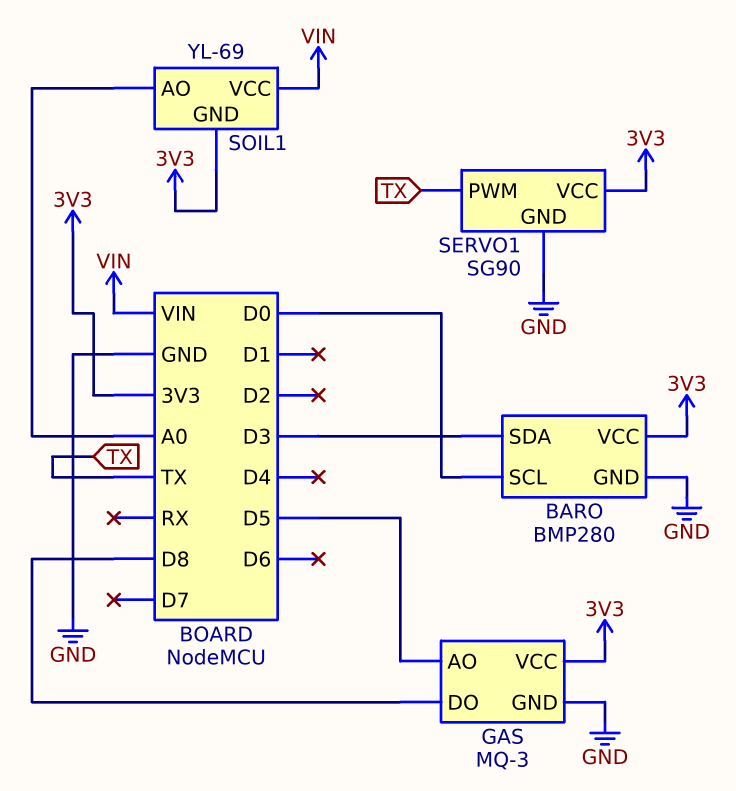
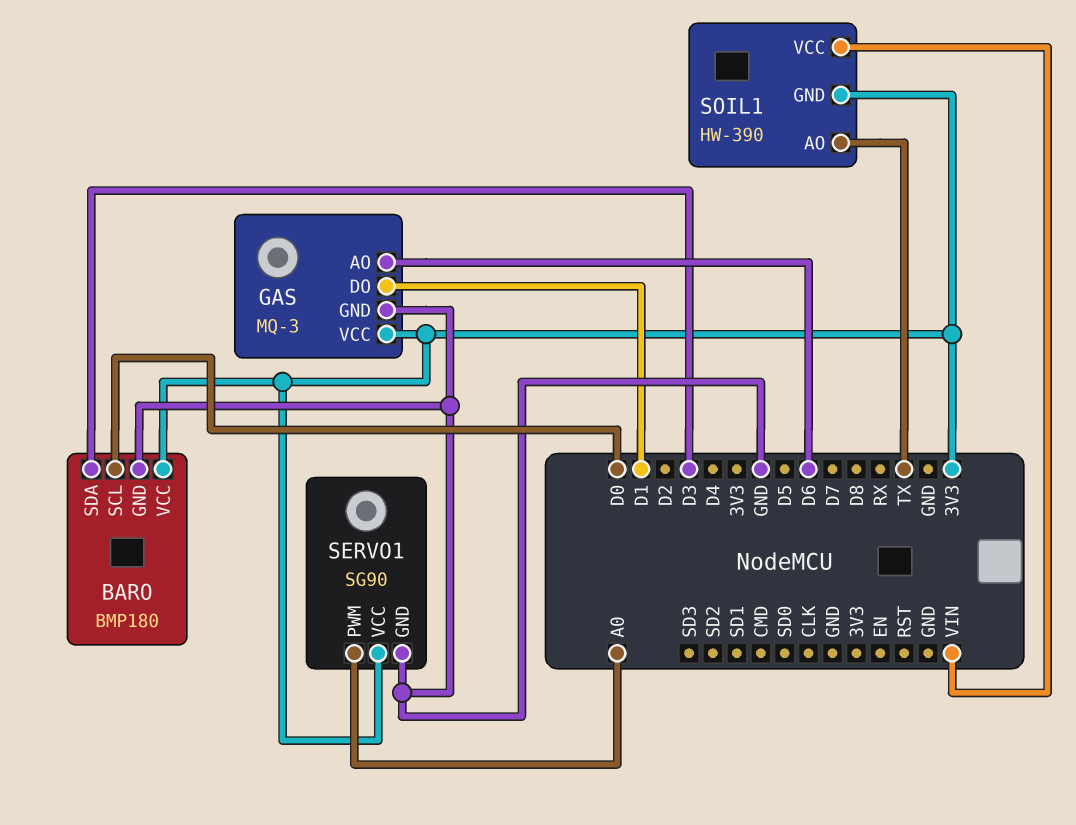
BARO: BMP280 -> BMP180
GAS pin AO: D5 -> D6
GAS pin DO: D8 -> D1
SERVO1 pin PWM: TX -> A0
SOIL1: YL-69 -> HW-390
SOIL1 pin AO: A0 -> TX

